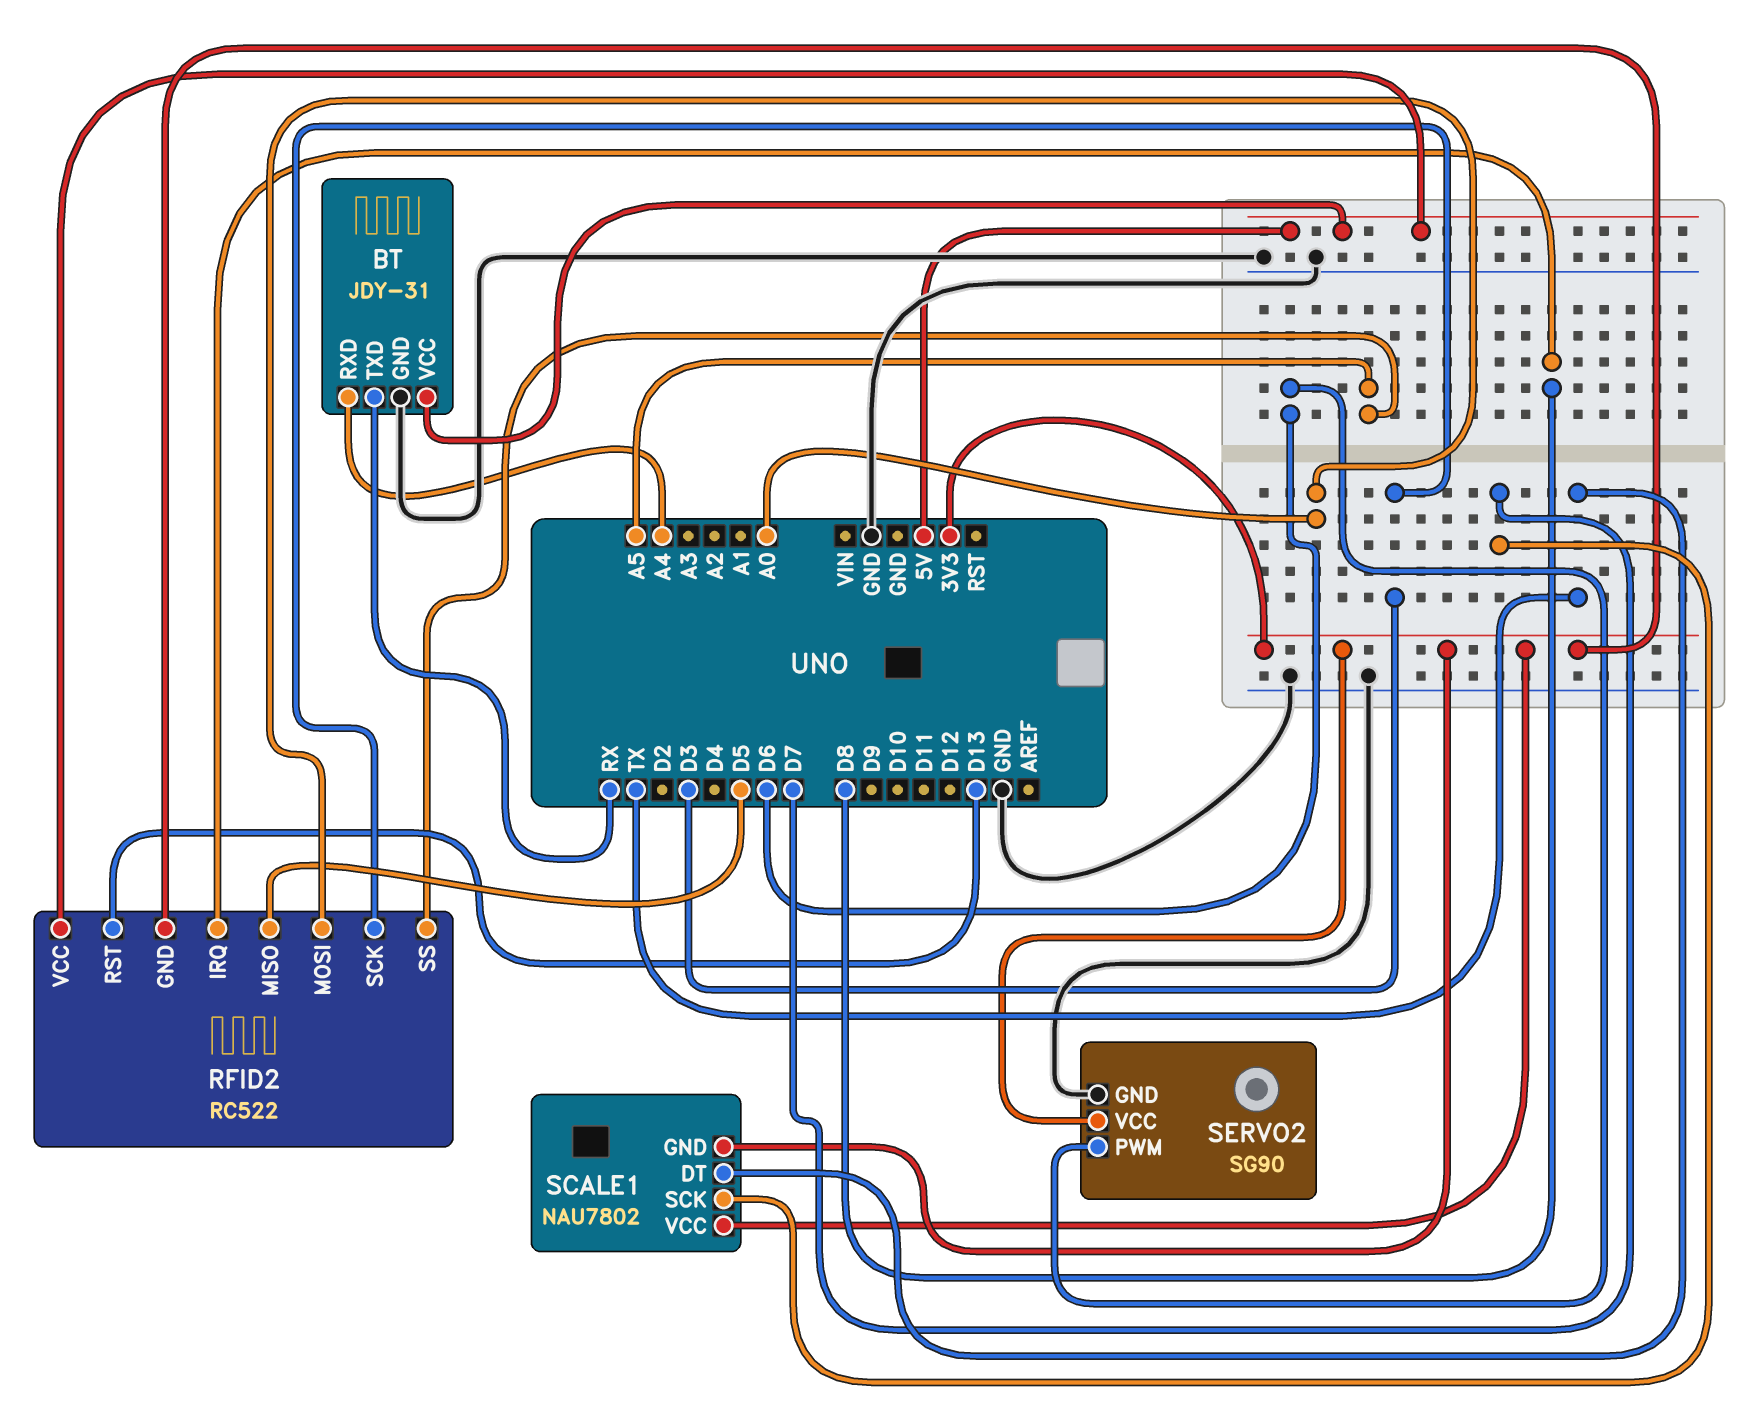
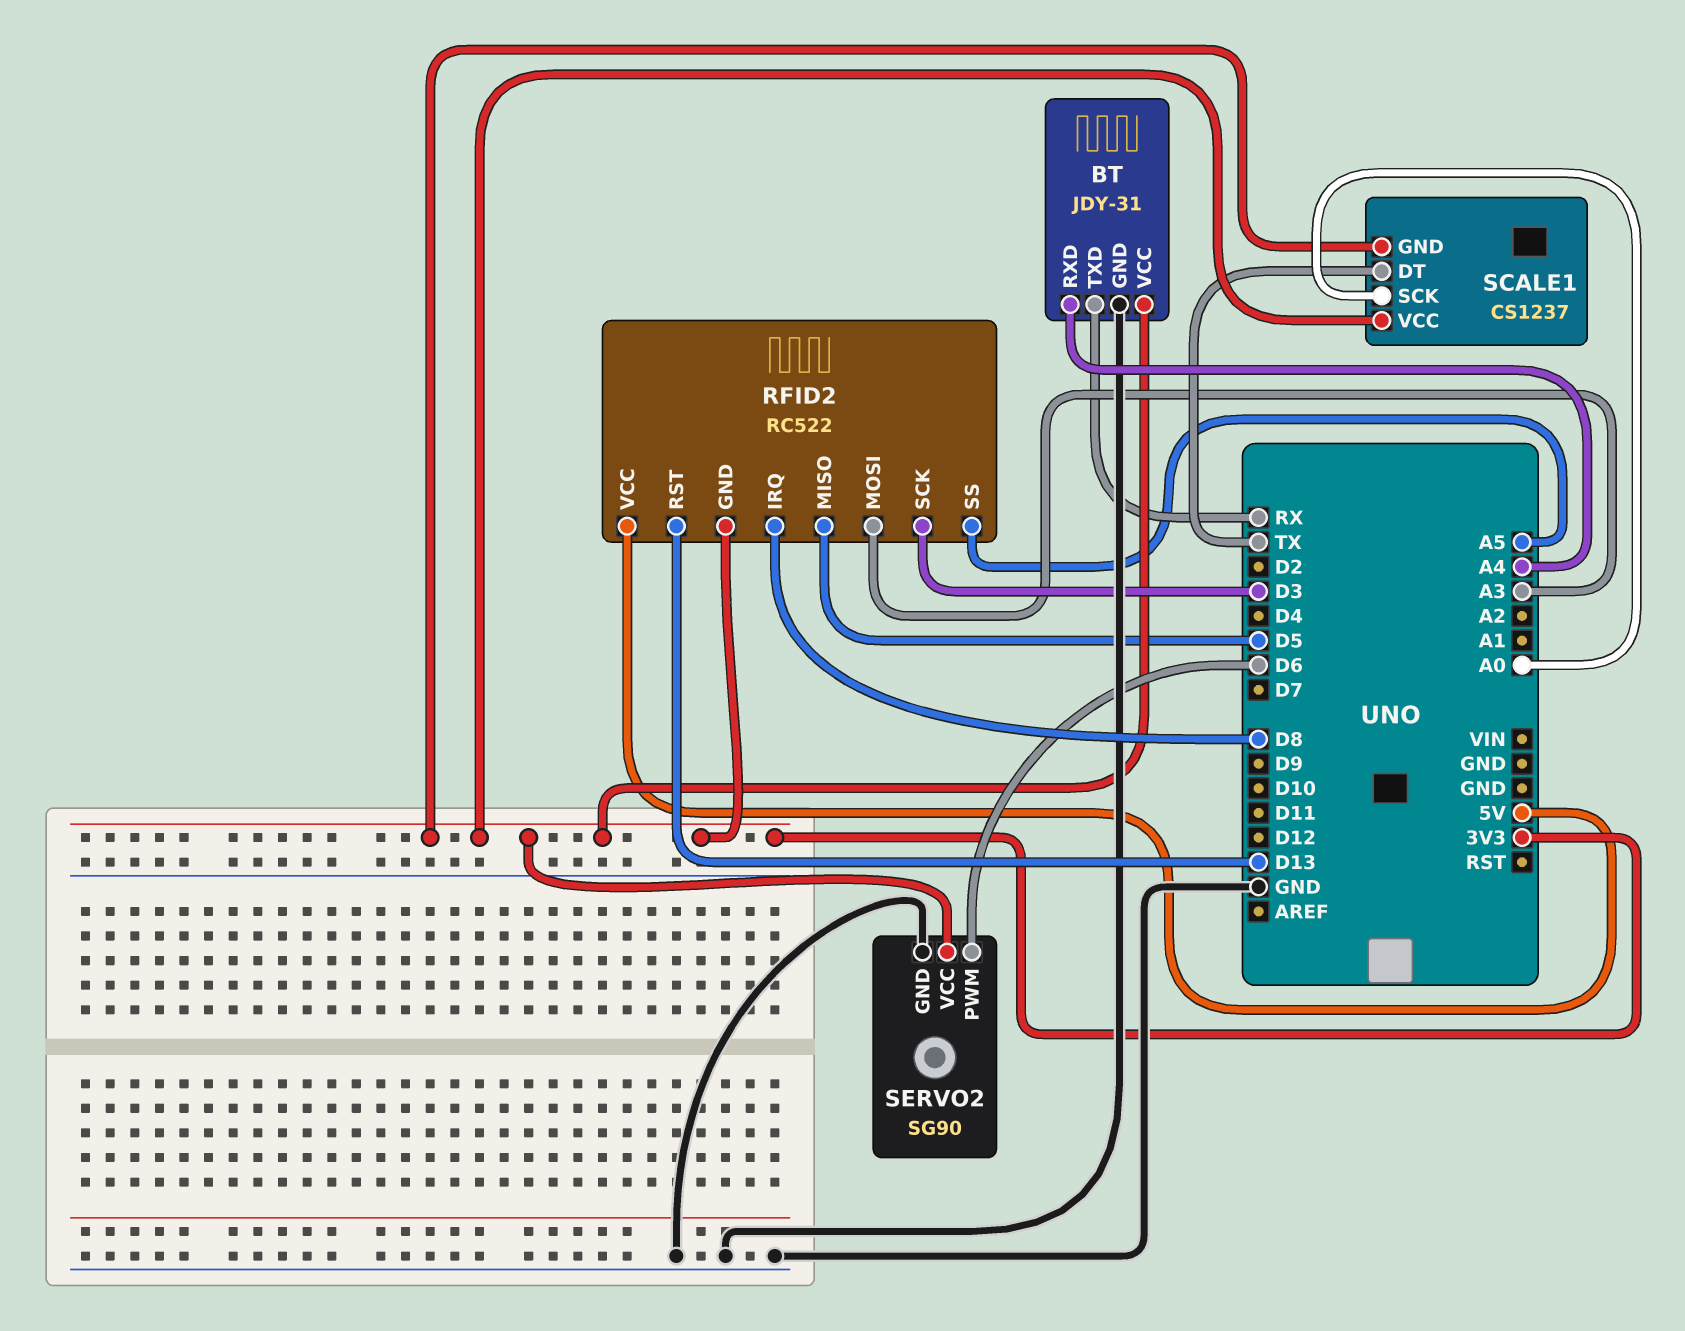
BT pin VCC: 5V -> 3V3
RFID2 pin MOSI: A0 -> A3
SCALE1: NAU7802 -> CS1237
SCALE1 pin SCK: D7 -> A0

